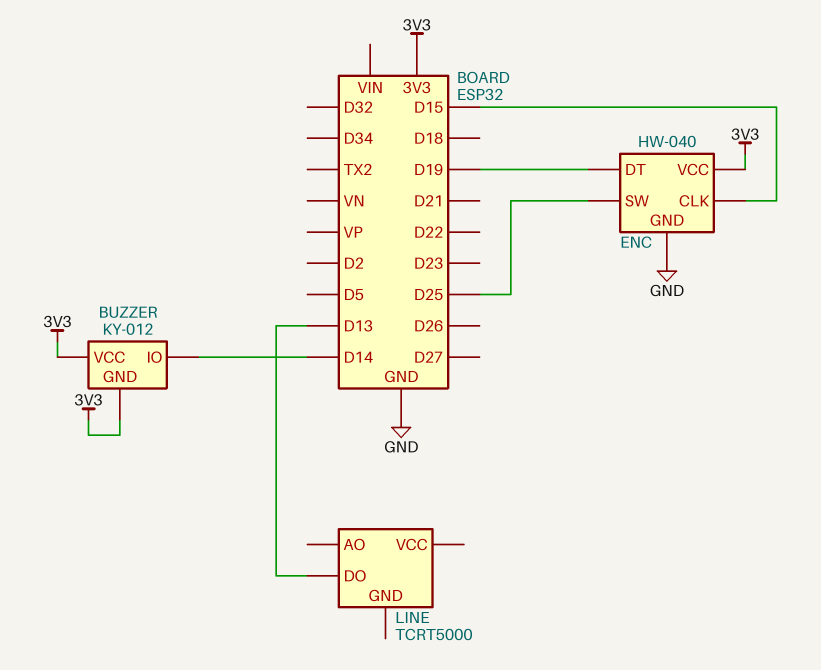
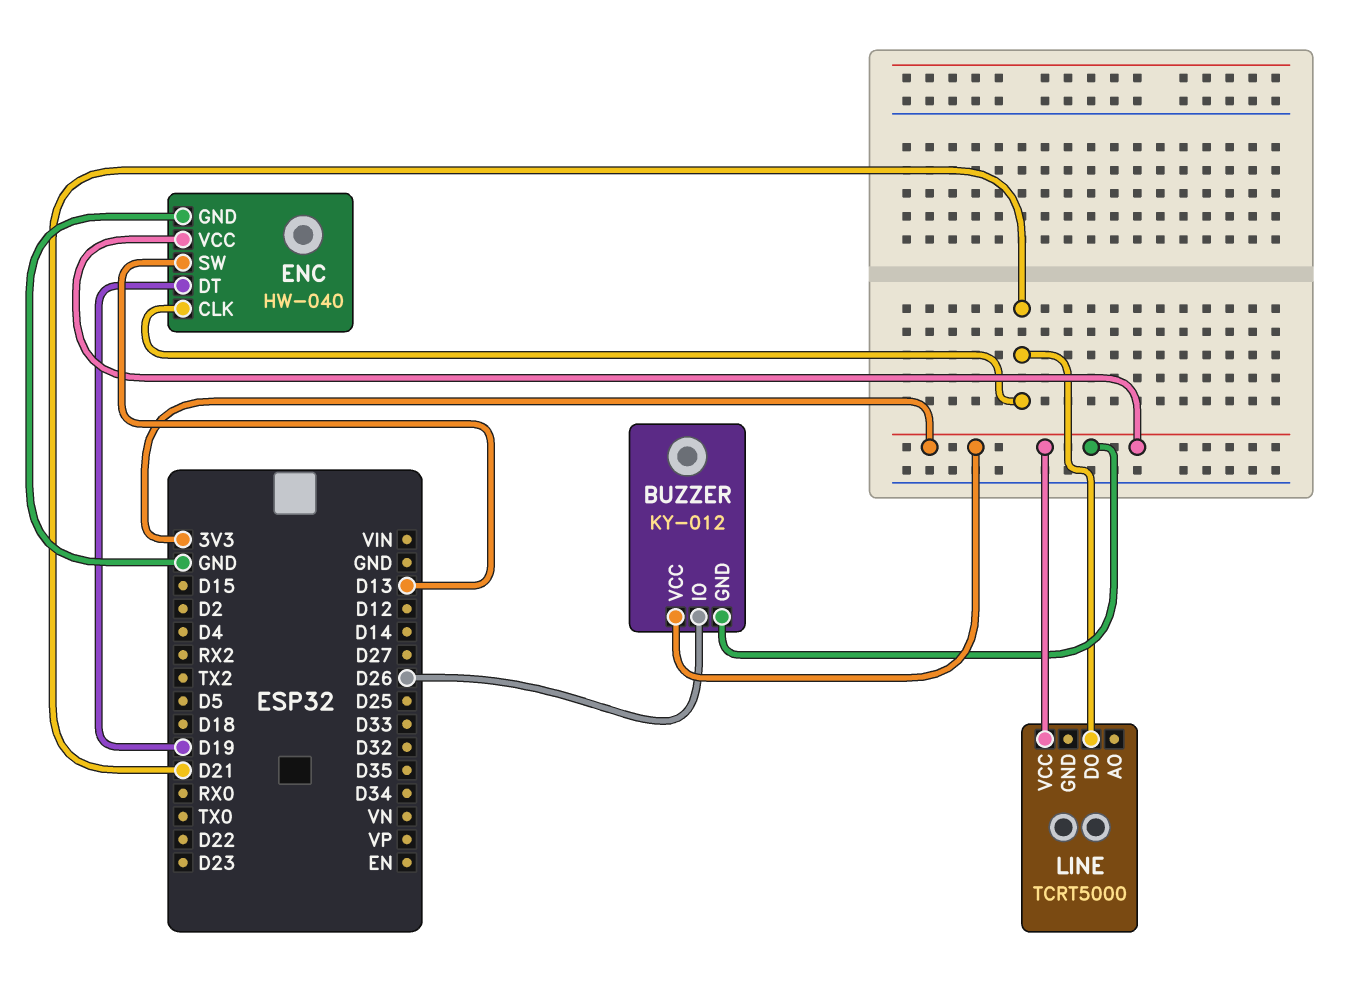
BUZZER pin IO: D14 -> D26
ENC pin CLK: D15 -> D21
ENC pin SW: D25 -> D13
LINE pin DO: D13 -> D21
LINE pin VCC: none -> 3V3

